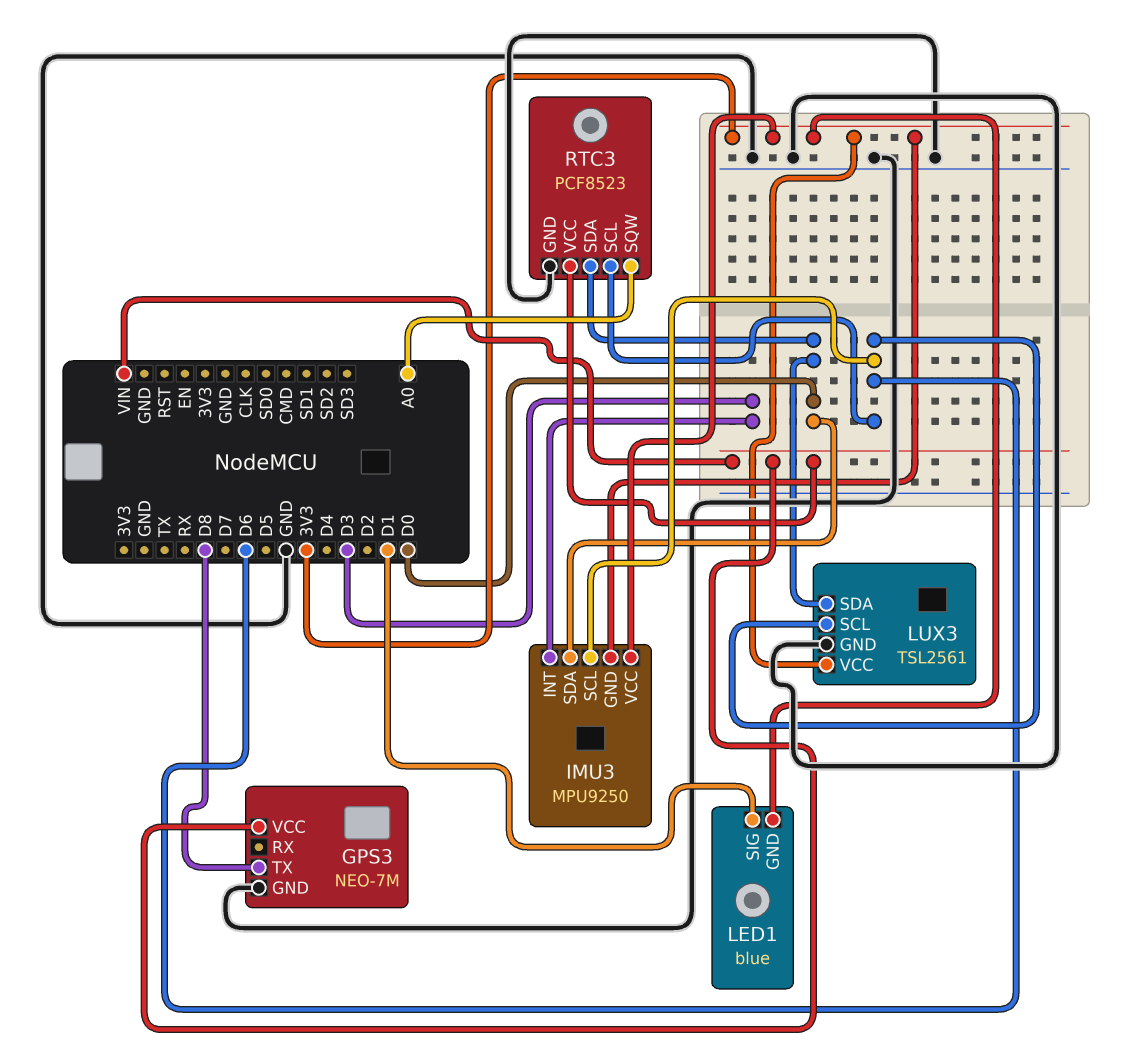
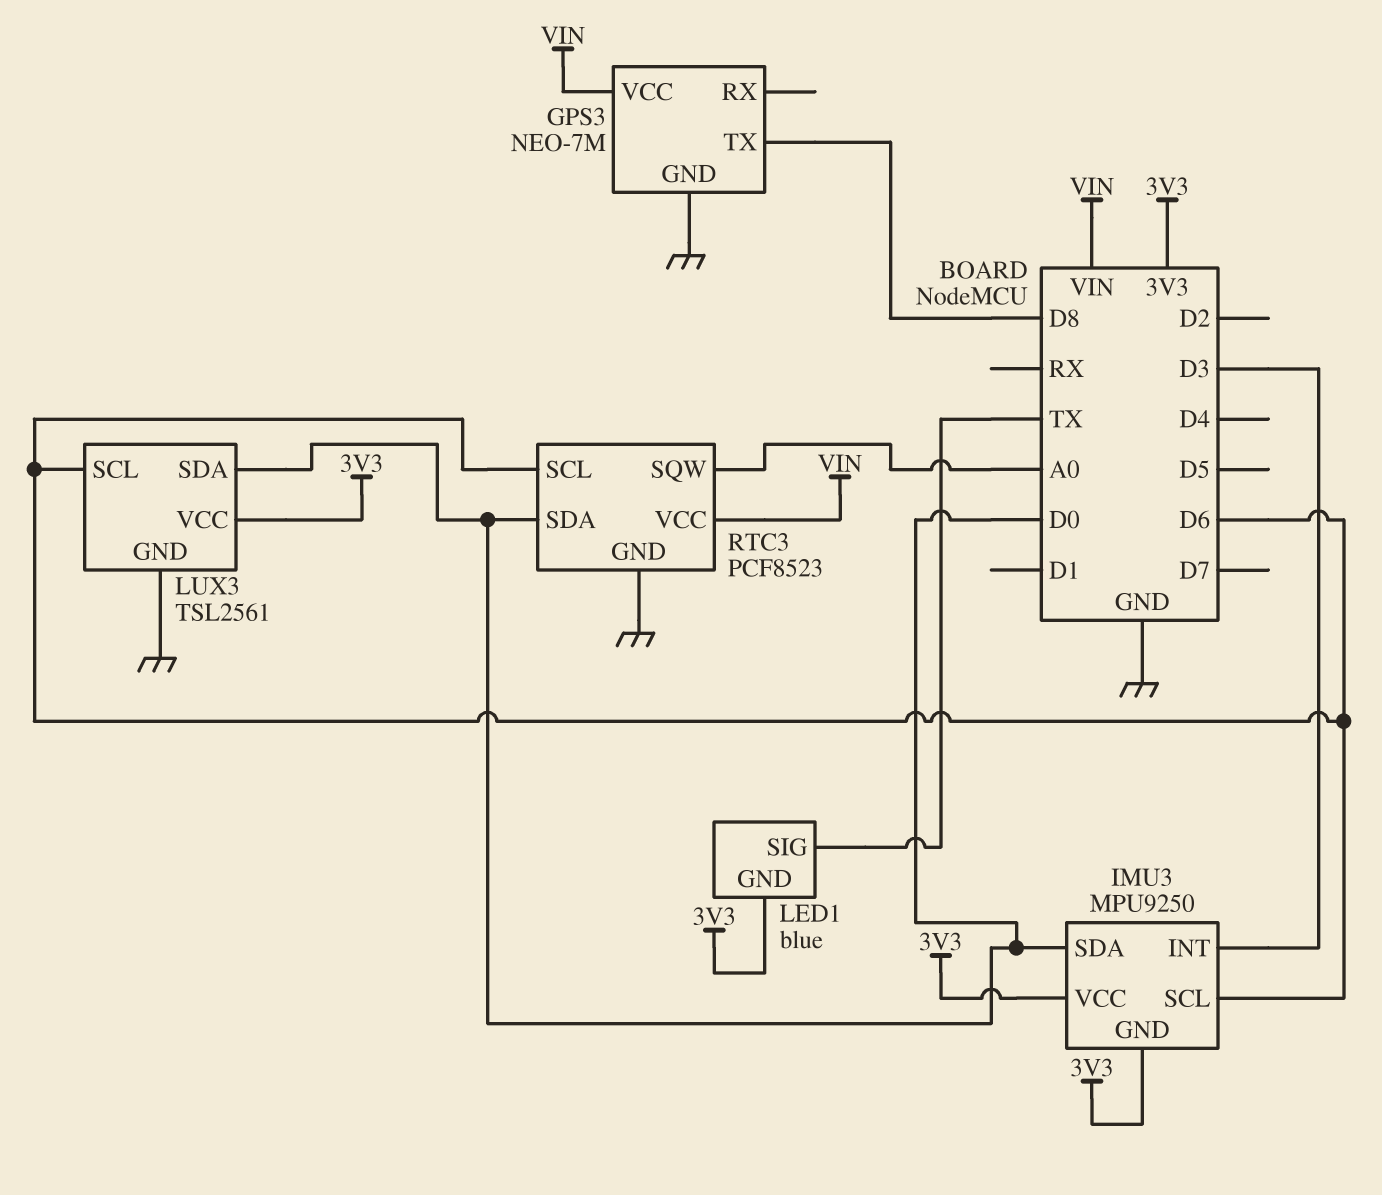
LED1 pin SIG: D1 -> TX

